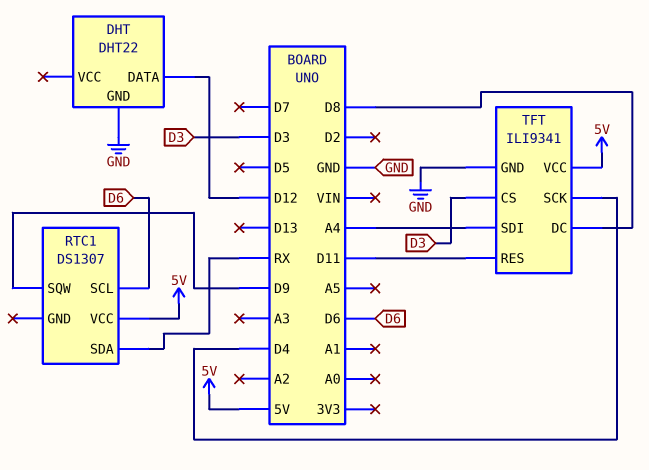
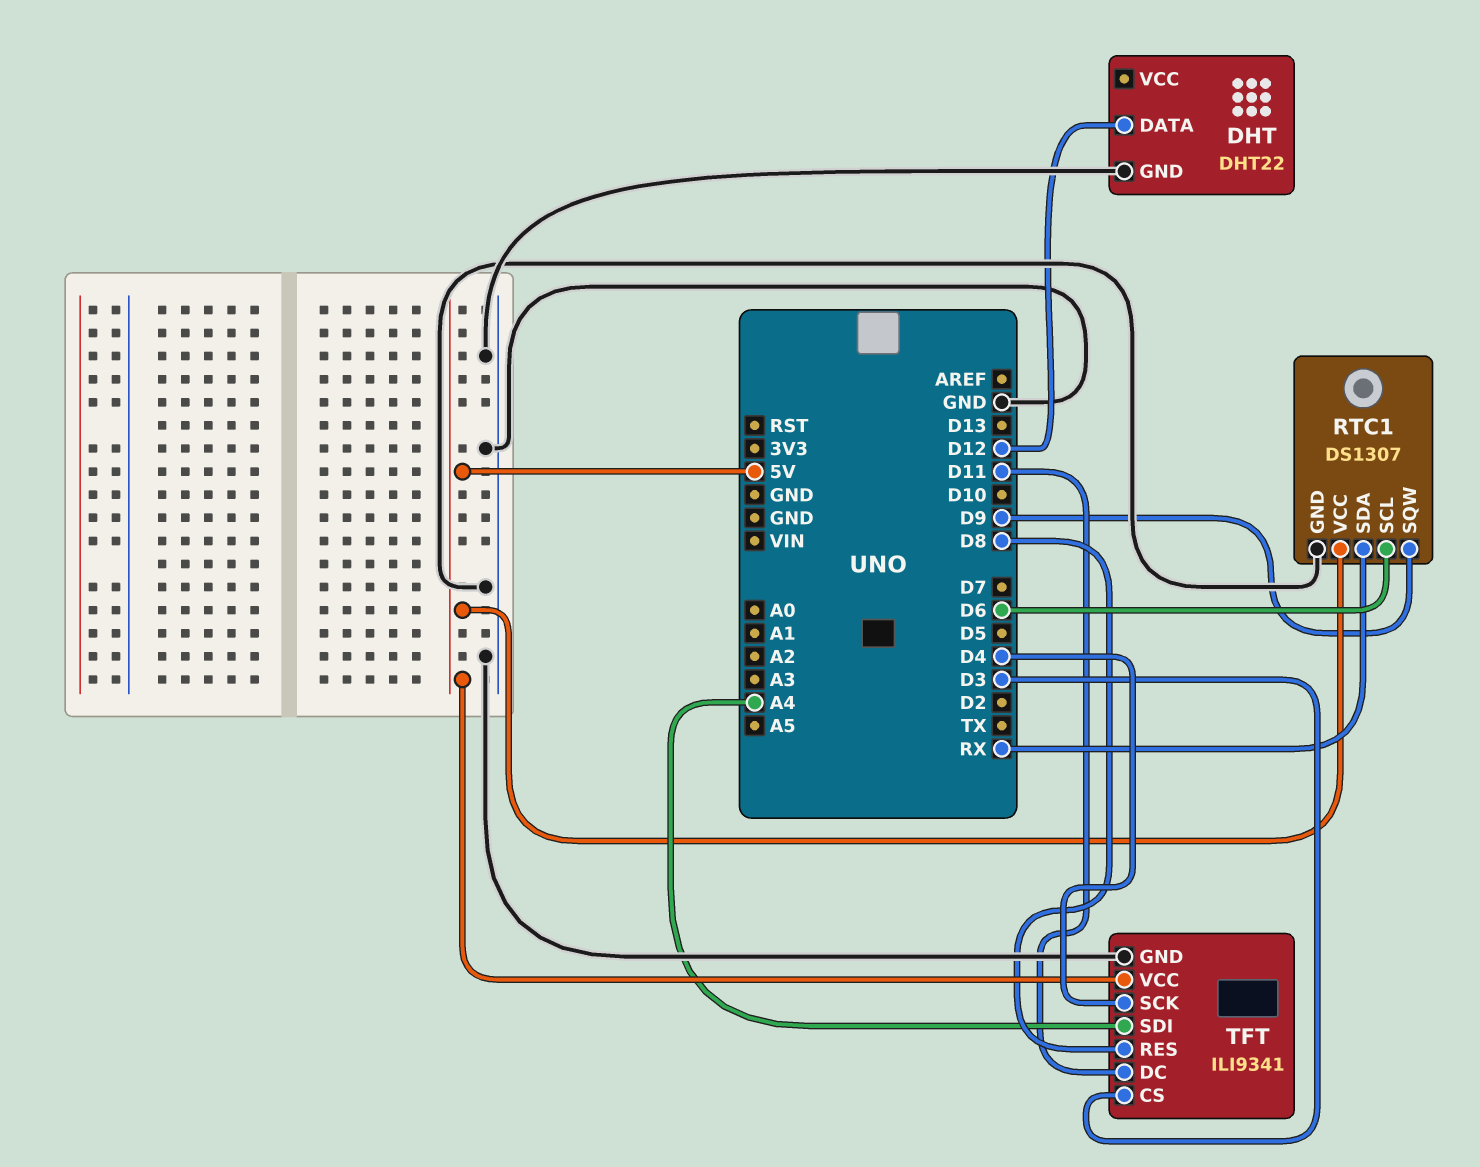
RTC1 pin GND: none -> GND
TFT pin DC: D8 -> D11
TFT pin RES: D11 -> D8

